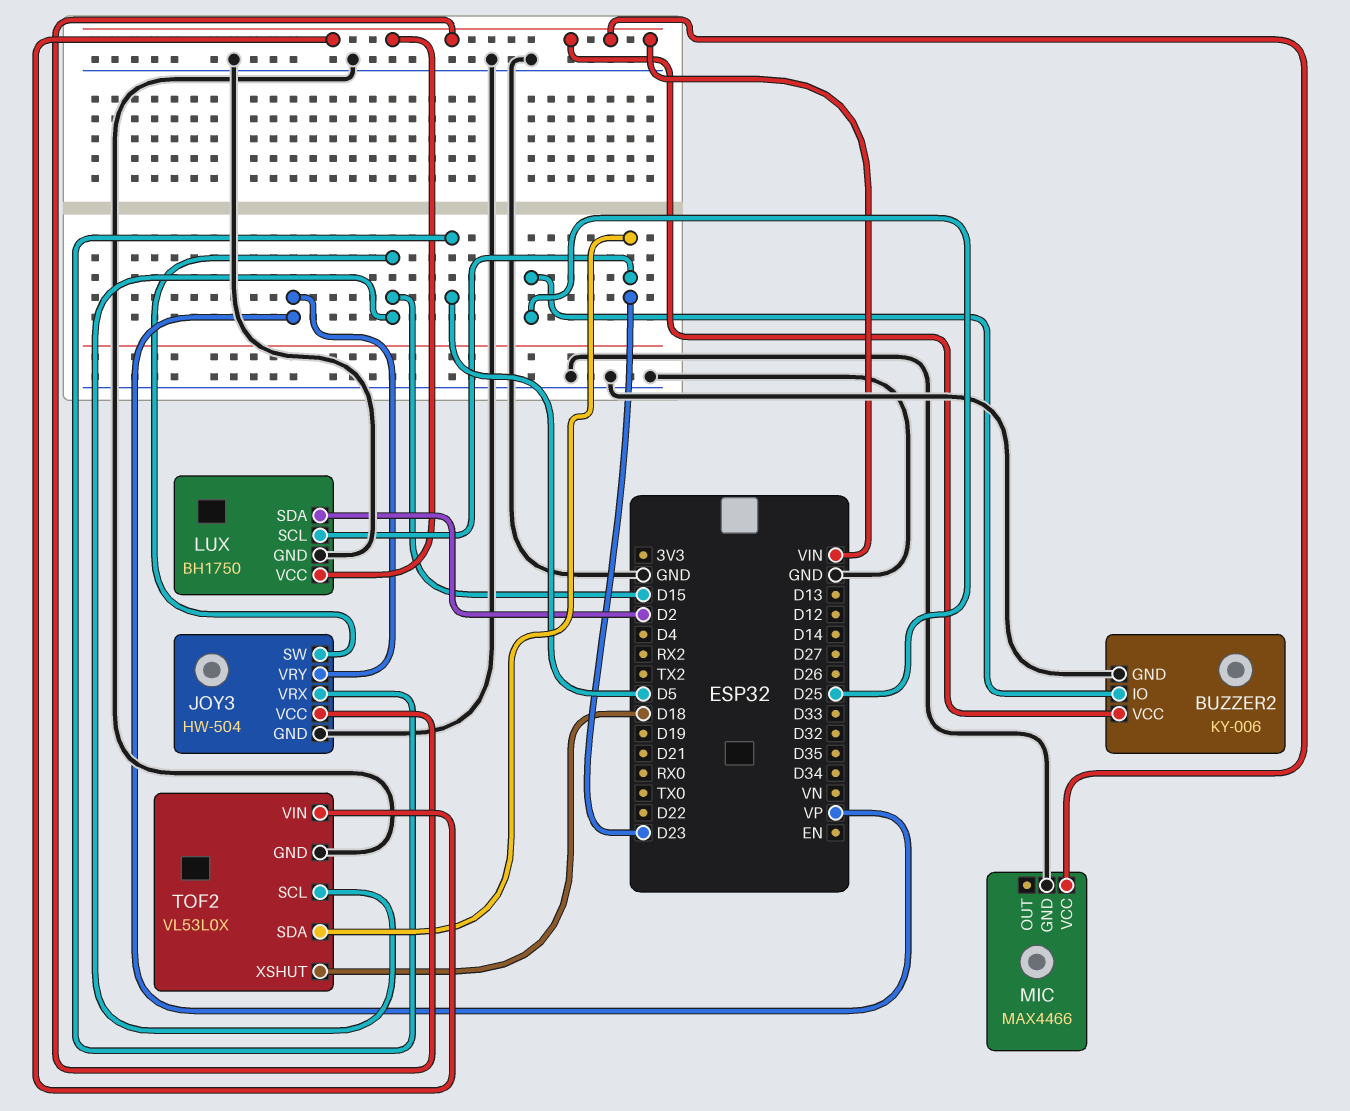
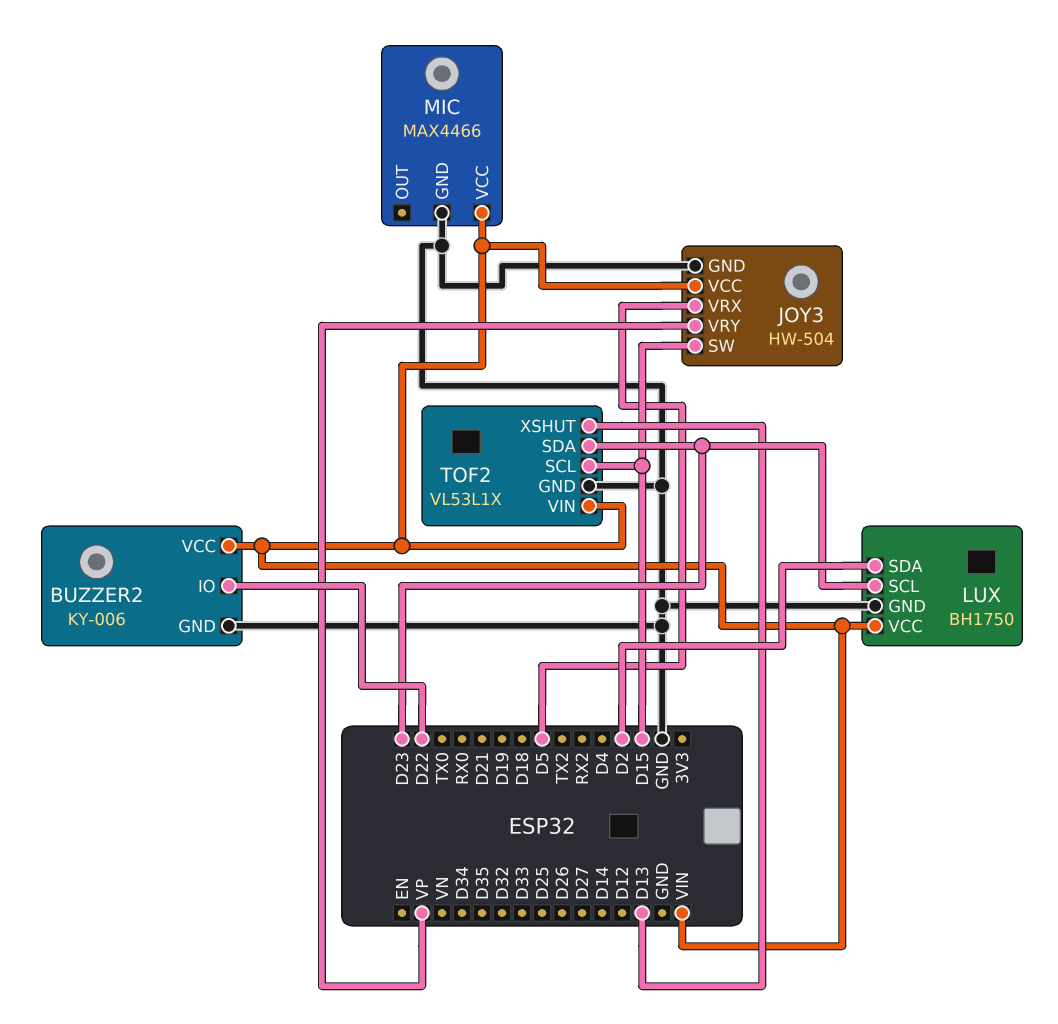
BUZZER2 pin IO: D25 -> D22
TOF2: VL53L0X -> VL53L1X
TOF2 pin XSHUT: D18 -> D13

